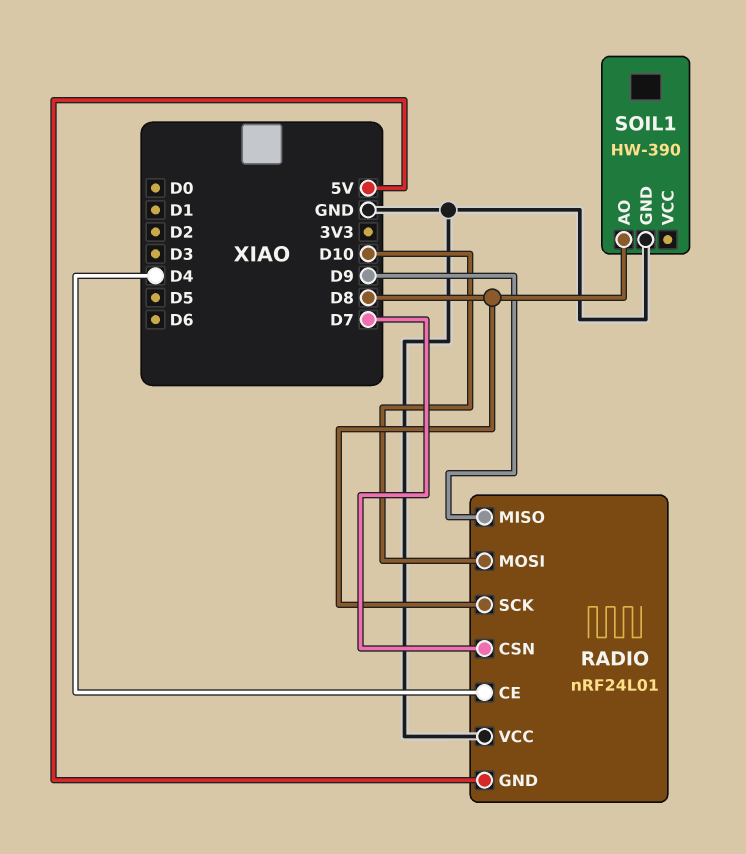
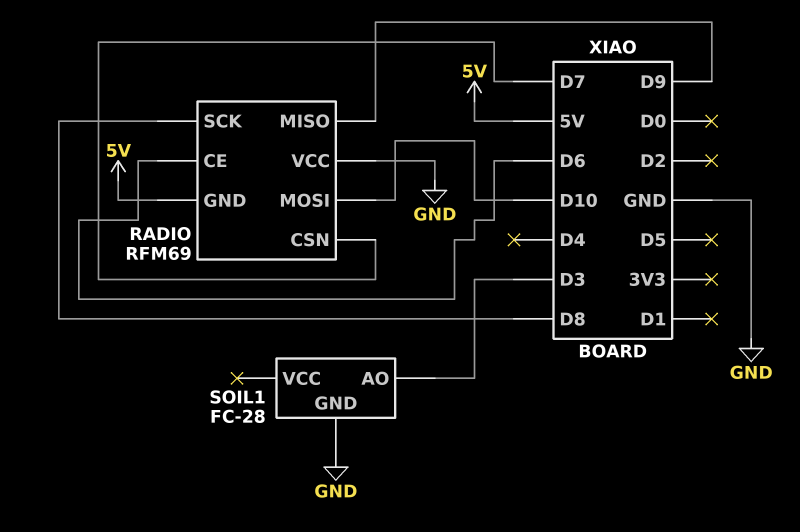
RADIO: nRF24L01 -> RFM69
RADIO pin CE: D4 -> D6
SOIL1: HW-390 -> FC-28
SOIL1 pin AO: D8 -> D3

